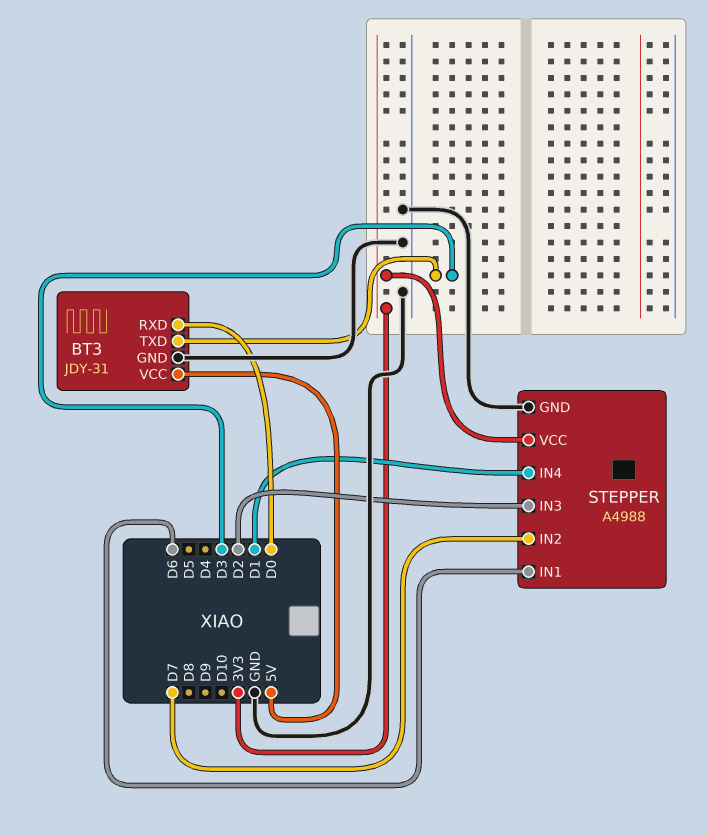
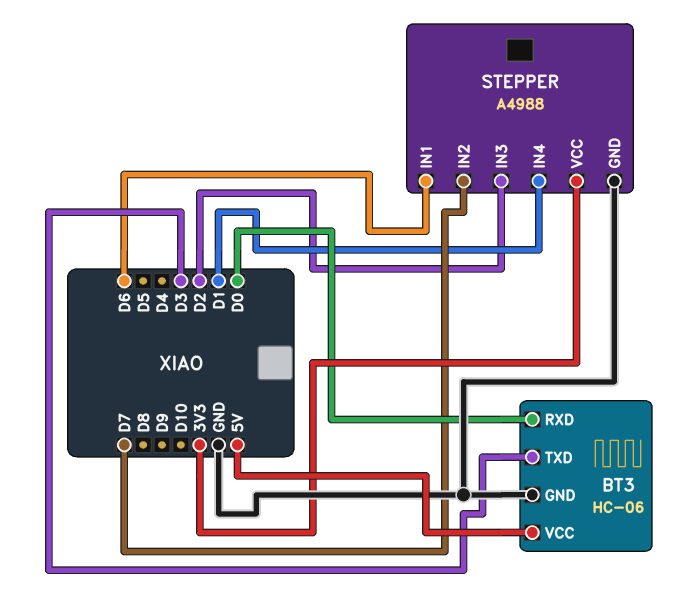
BT3: JDY-31 -> HC-06

